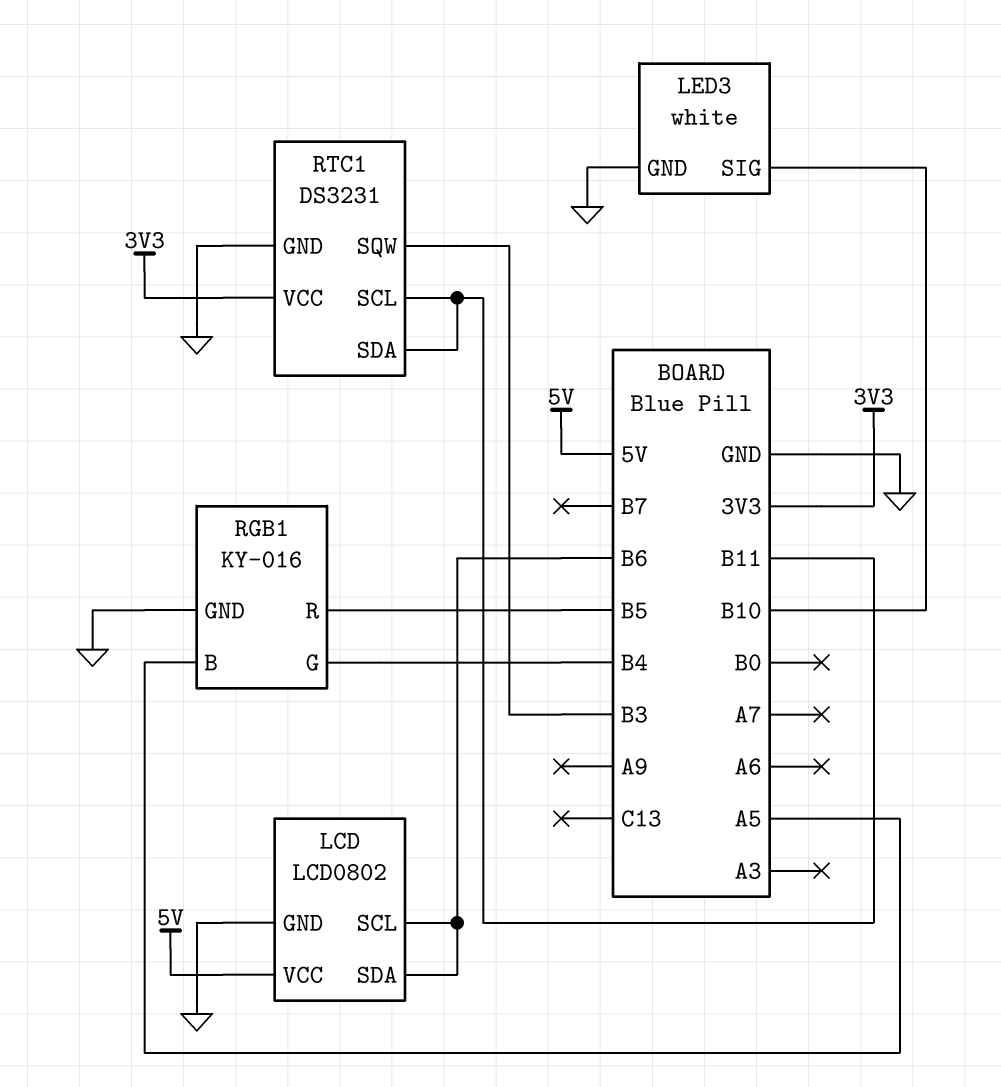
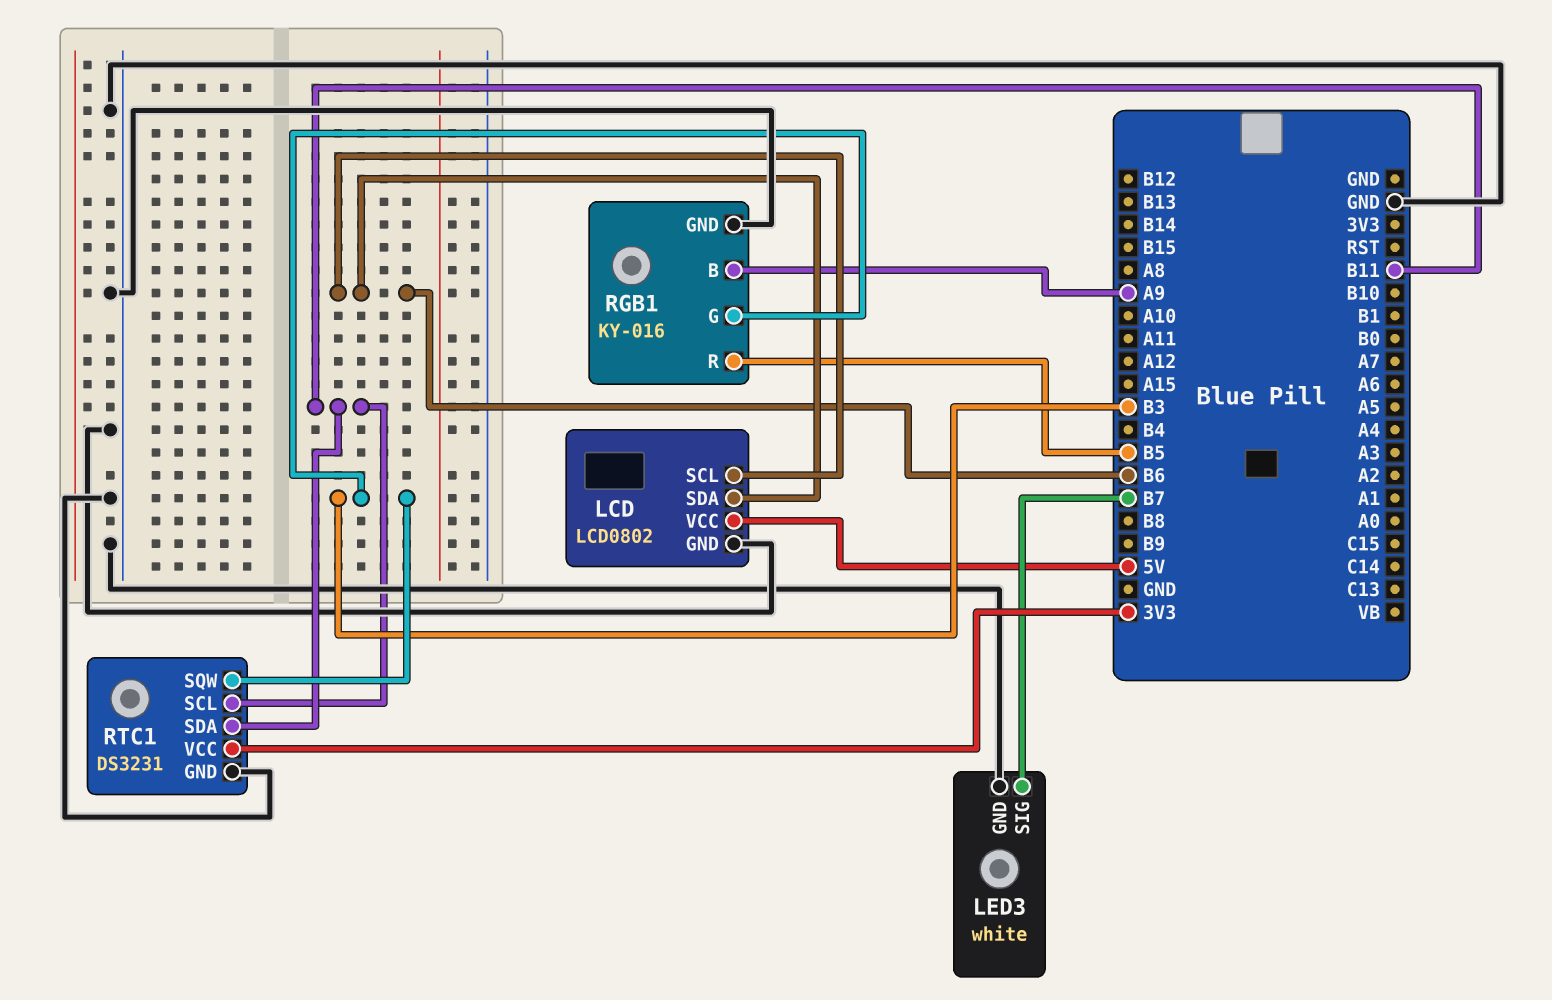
LED3 pin SIG: B10 -> B7
RGB1 pin B: A5 -> A9
RGB1 pin G: B4 -> B3

